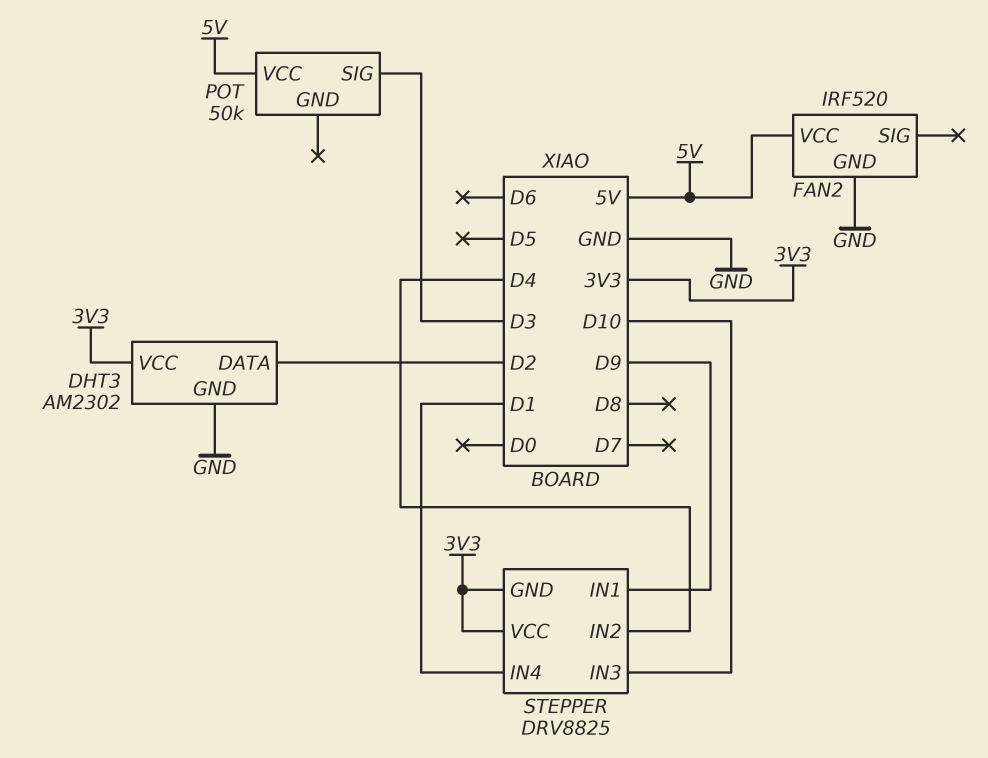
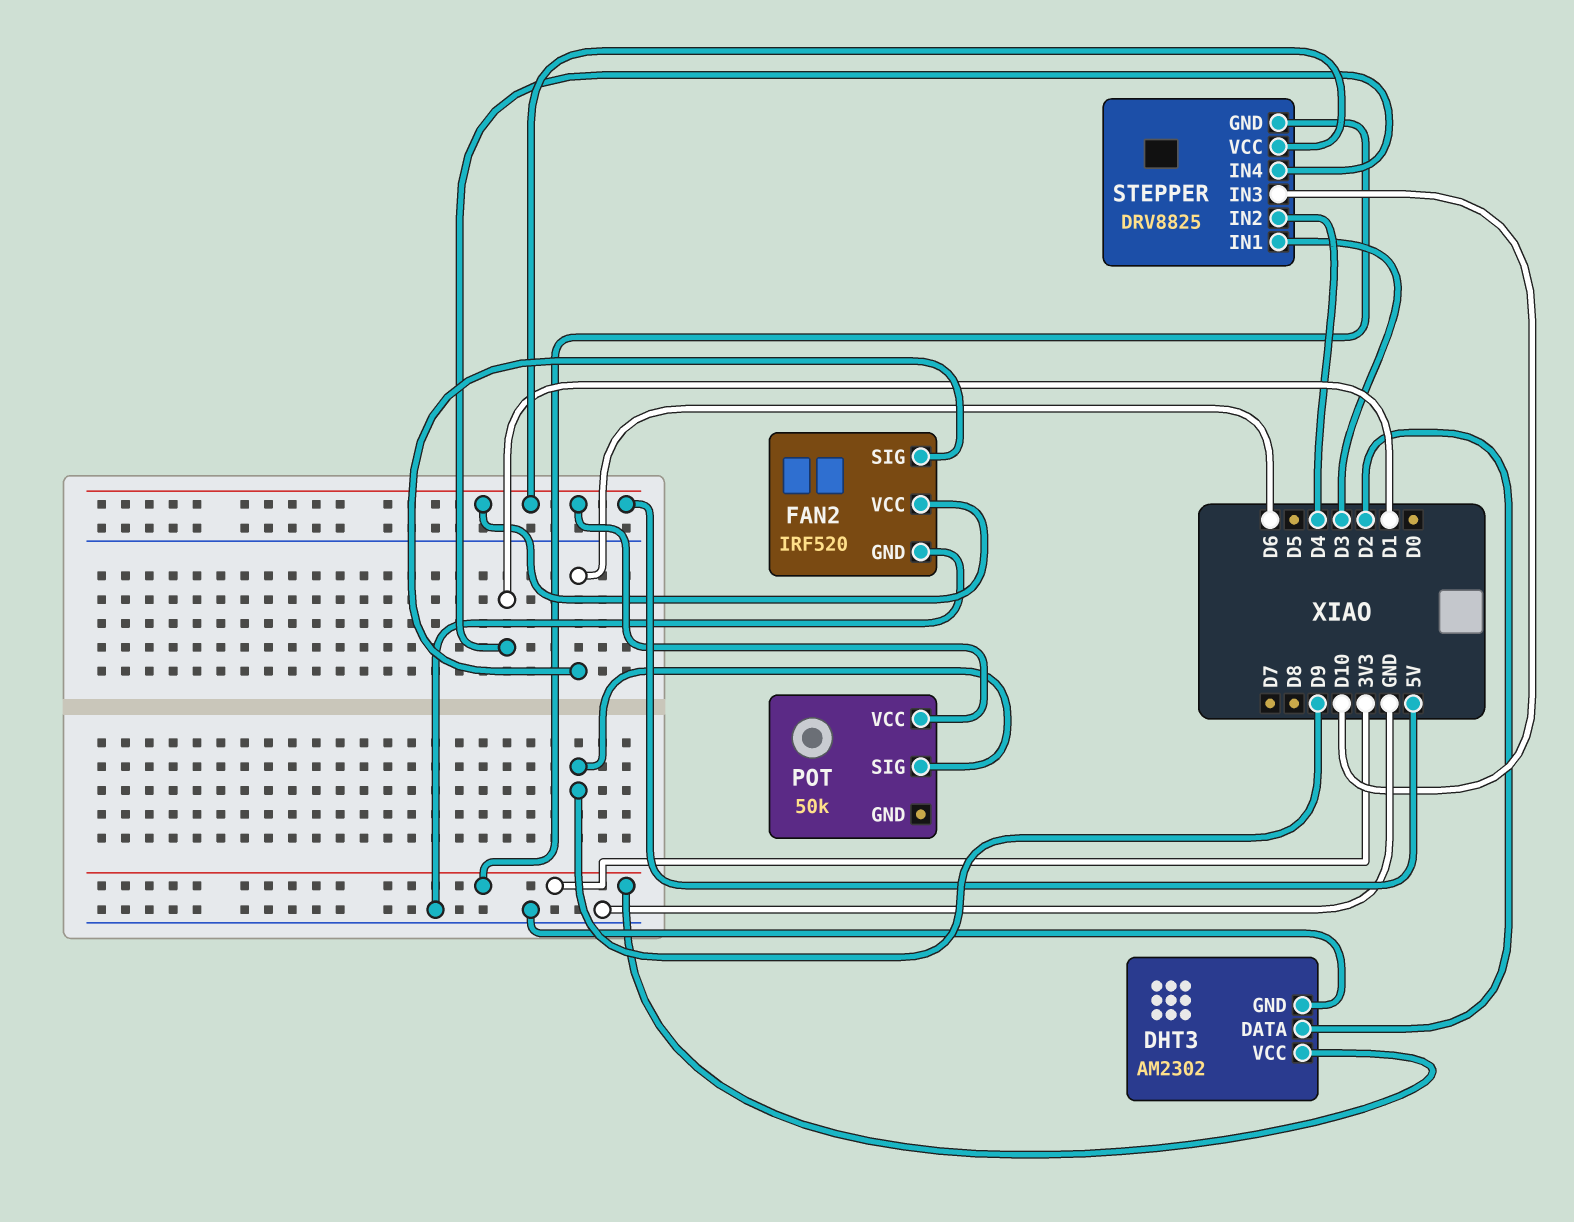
FAN2 pin SIG: none -> D6
POT pin SIG: D3 -> D9
STEPPER pin IN1: D9 -> D3
STEPPER pin VCC: 3V3 -> 5V

